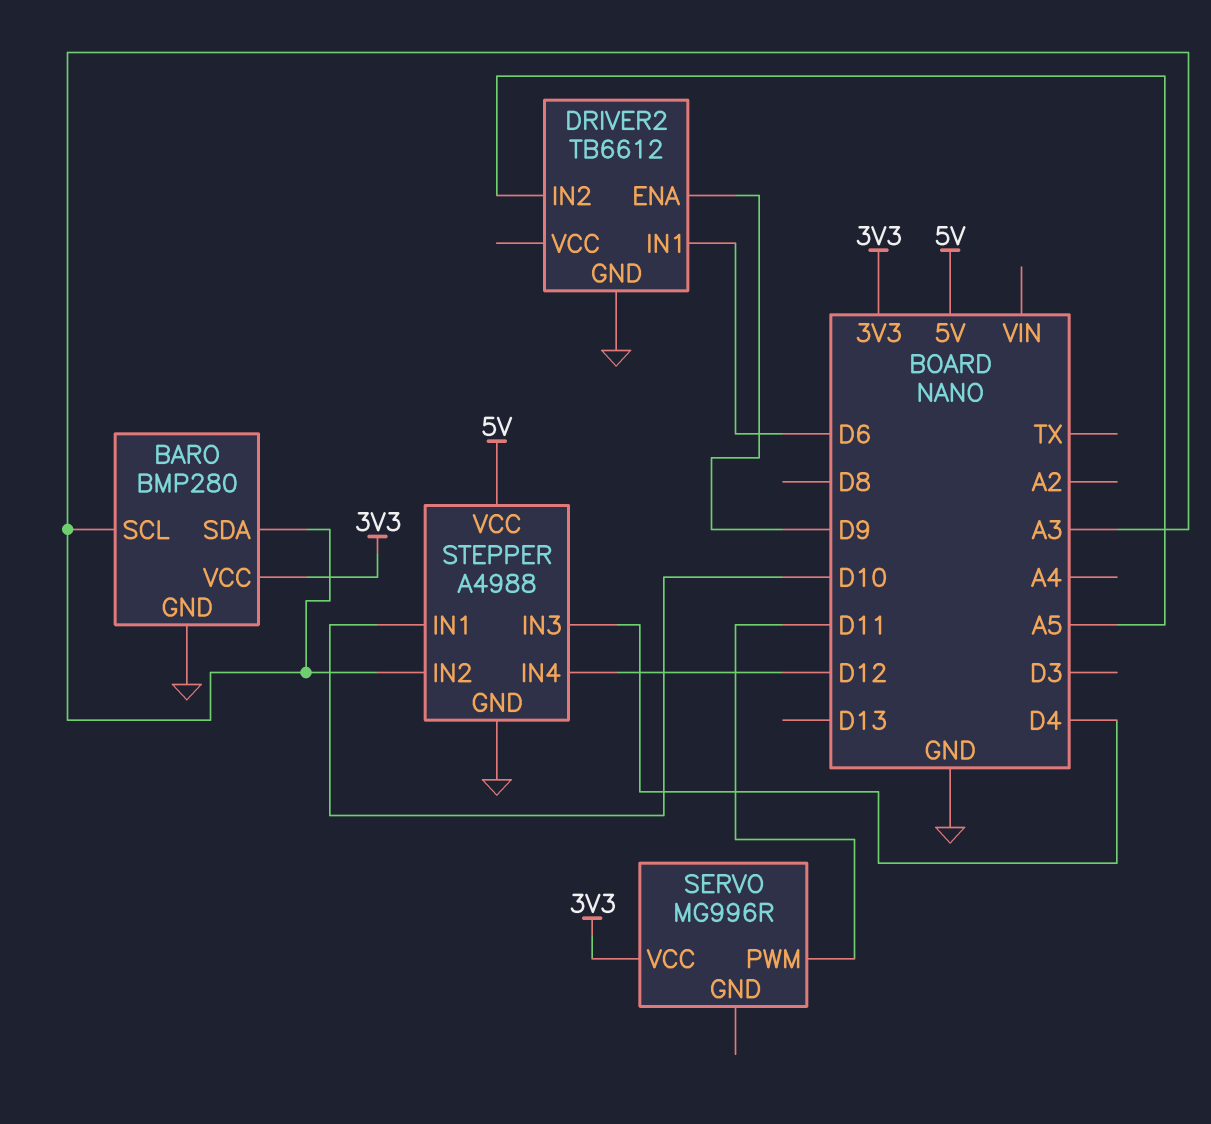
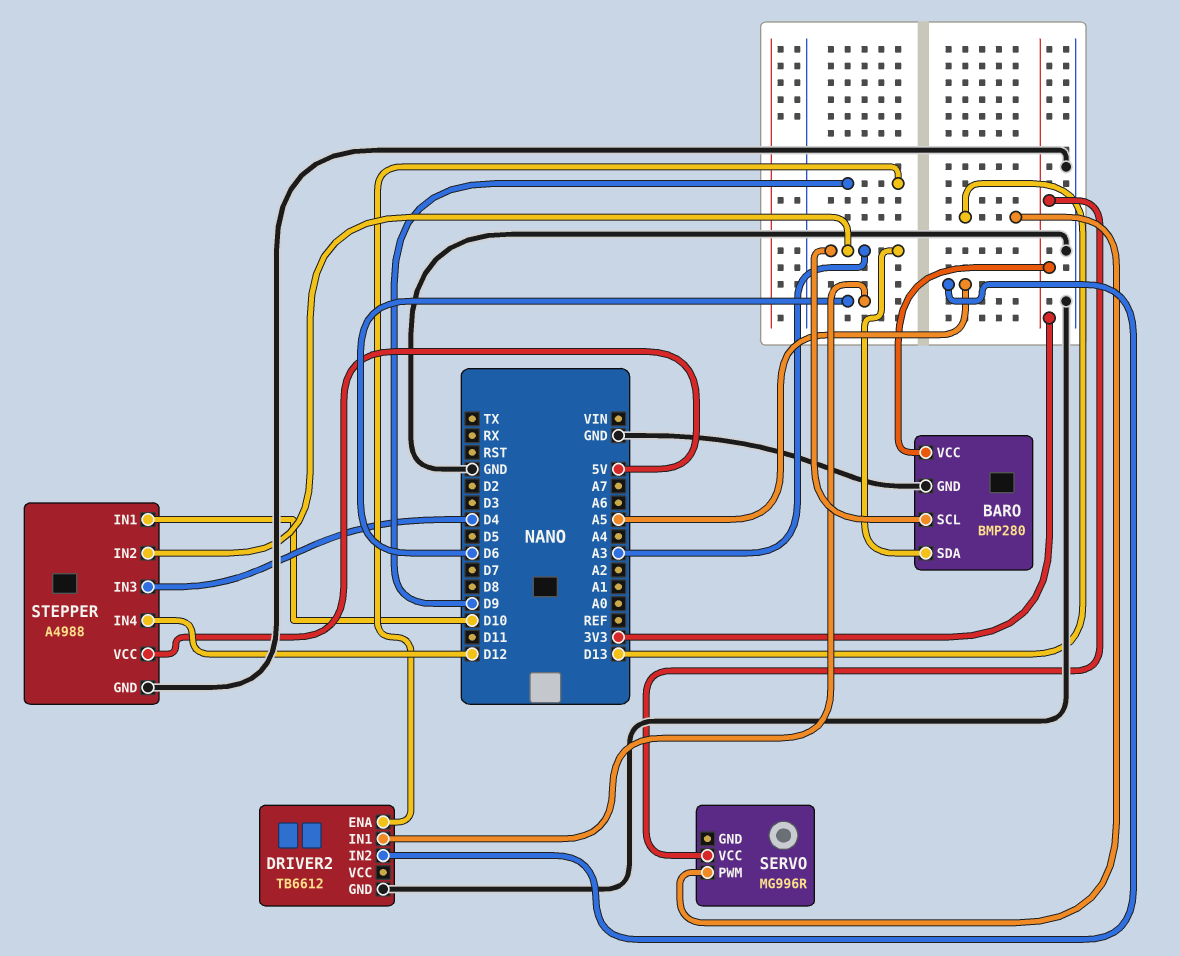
SERVO pin PWM: D11 -> D13

